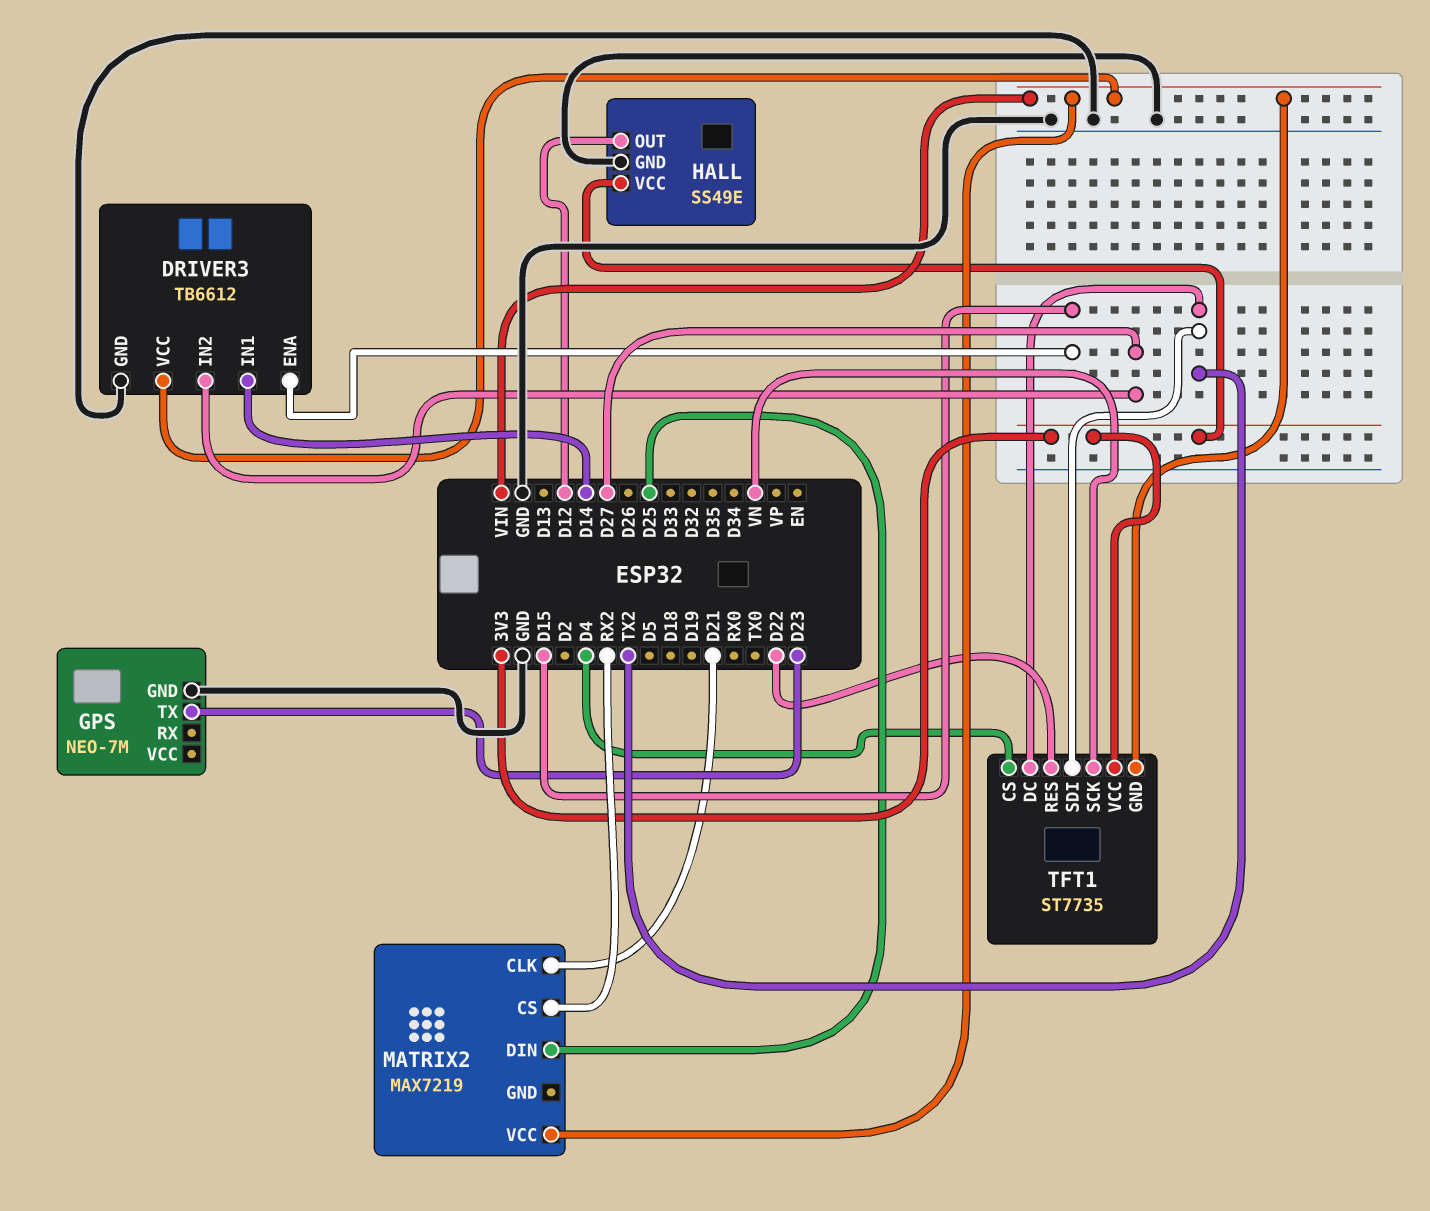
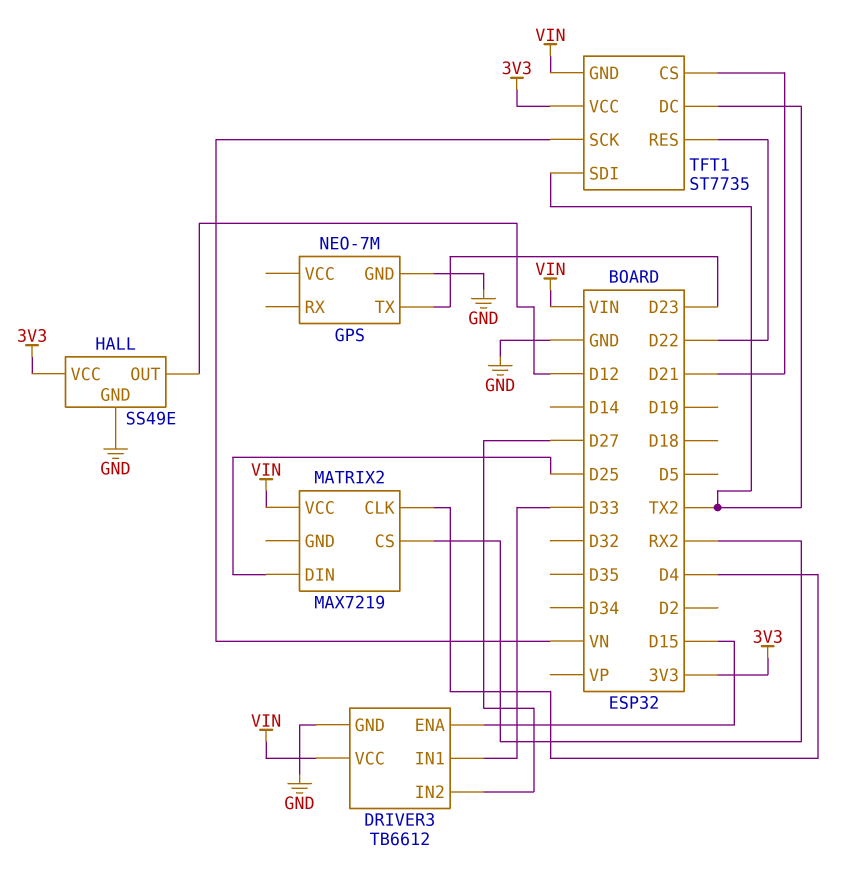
DRIVER3 pin IN1: D14 -> D33
MATRIX2 pin CLK: D21 -> D4
TFT1 pin CS: D4 -> D21

